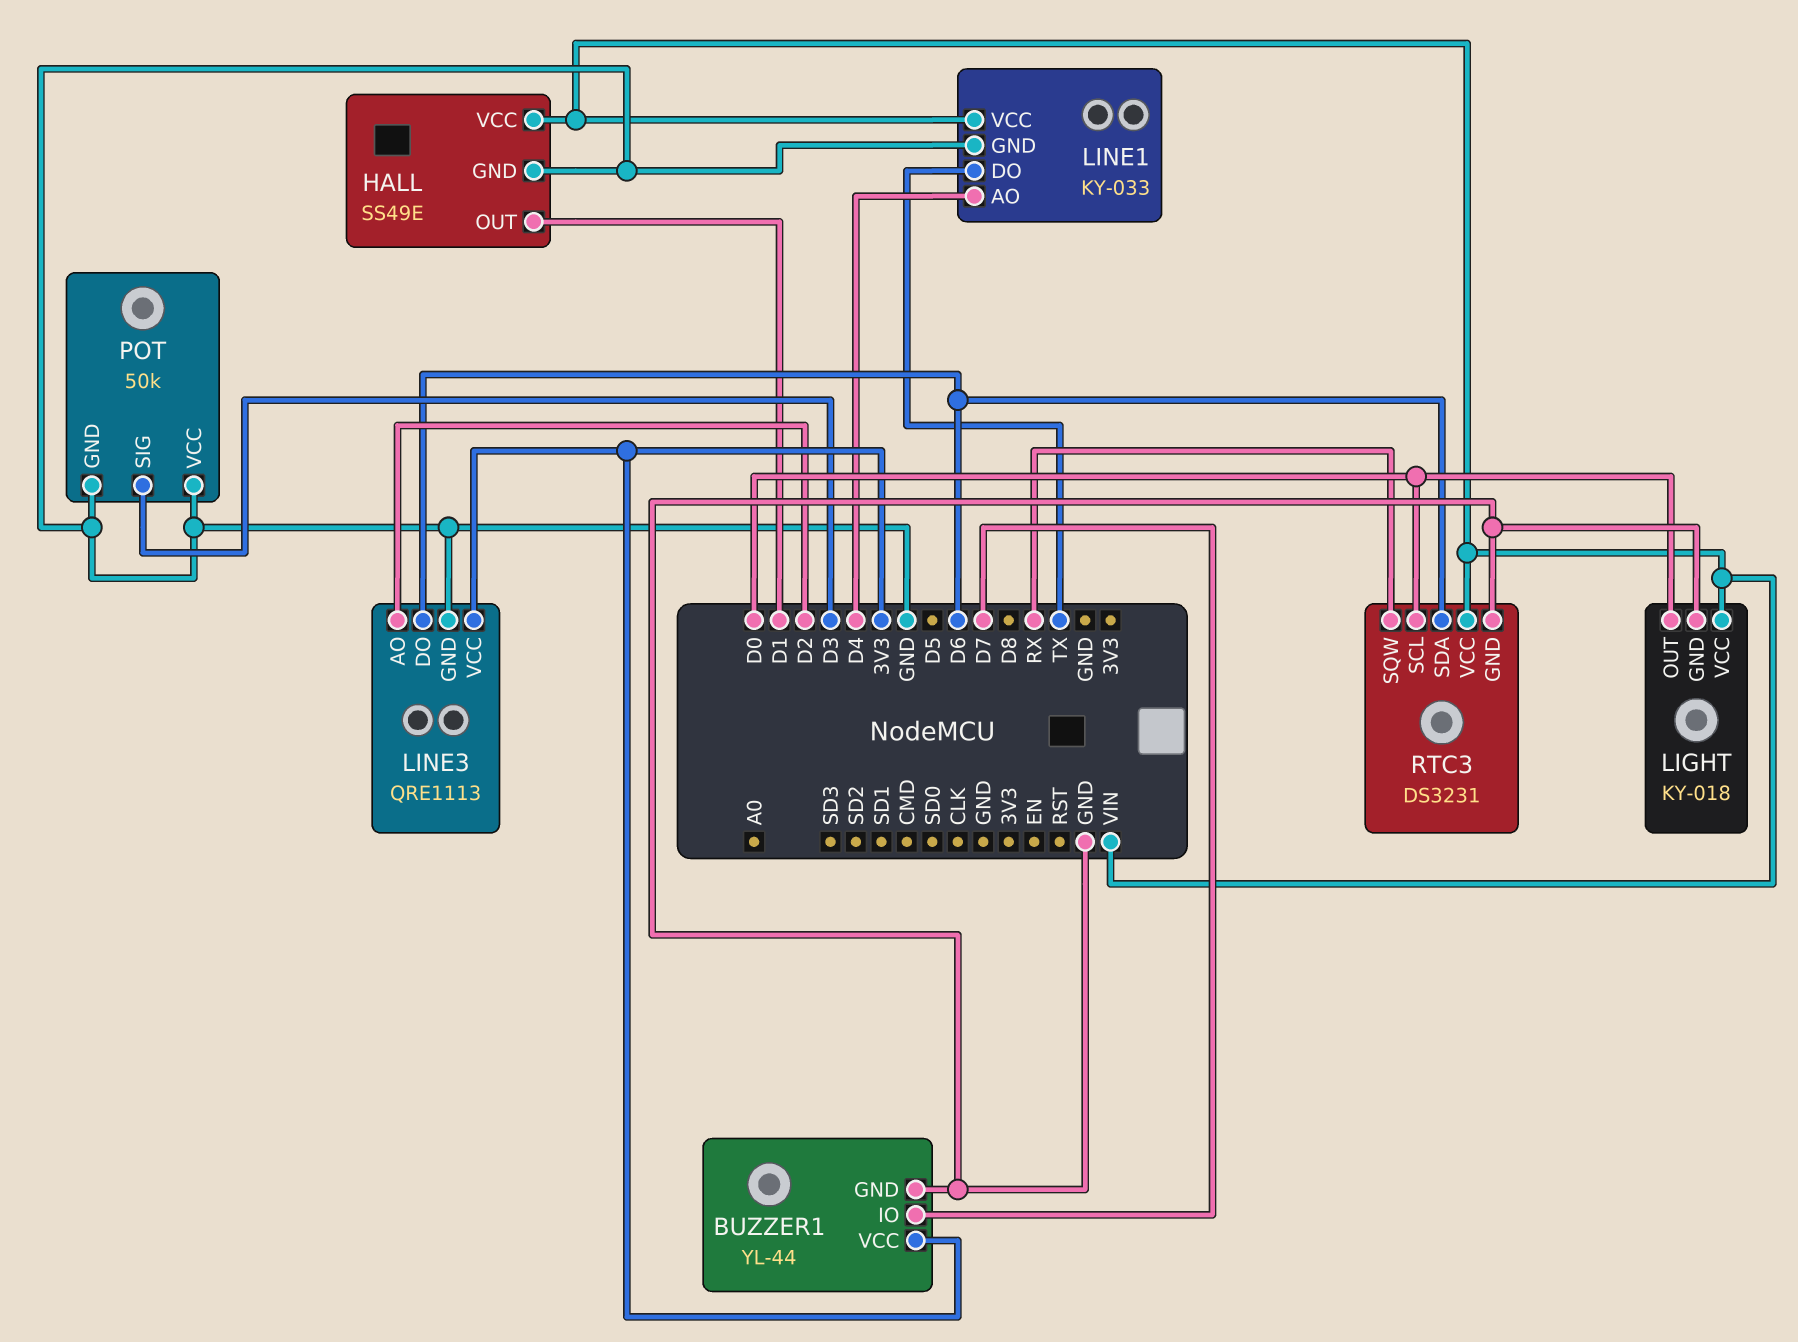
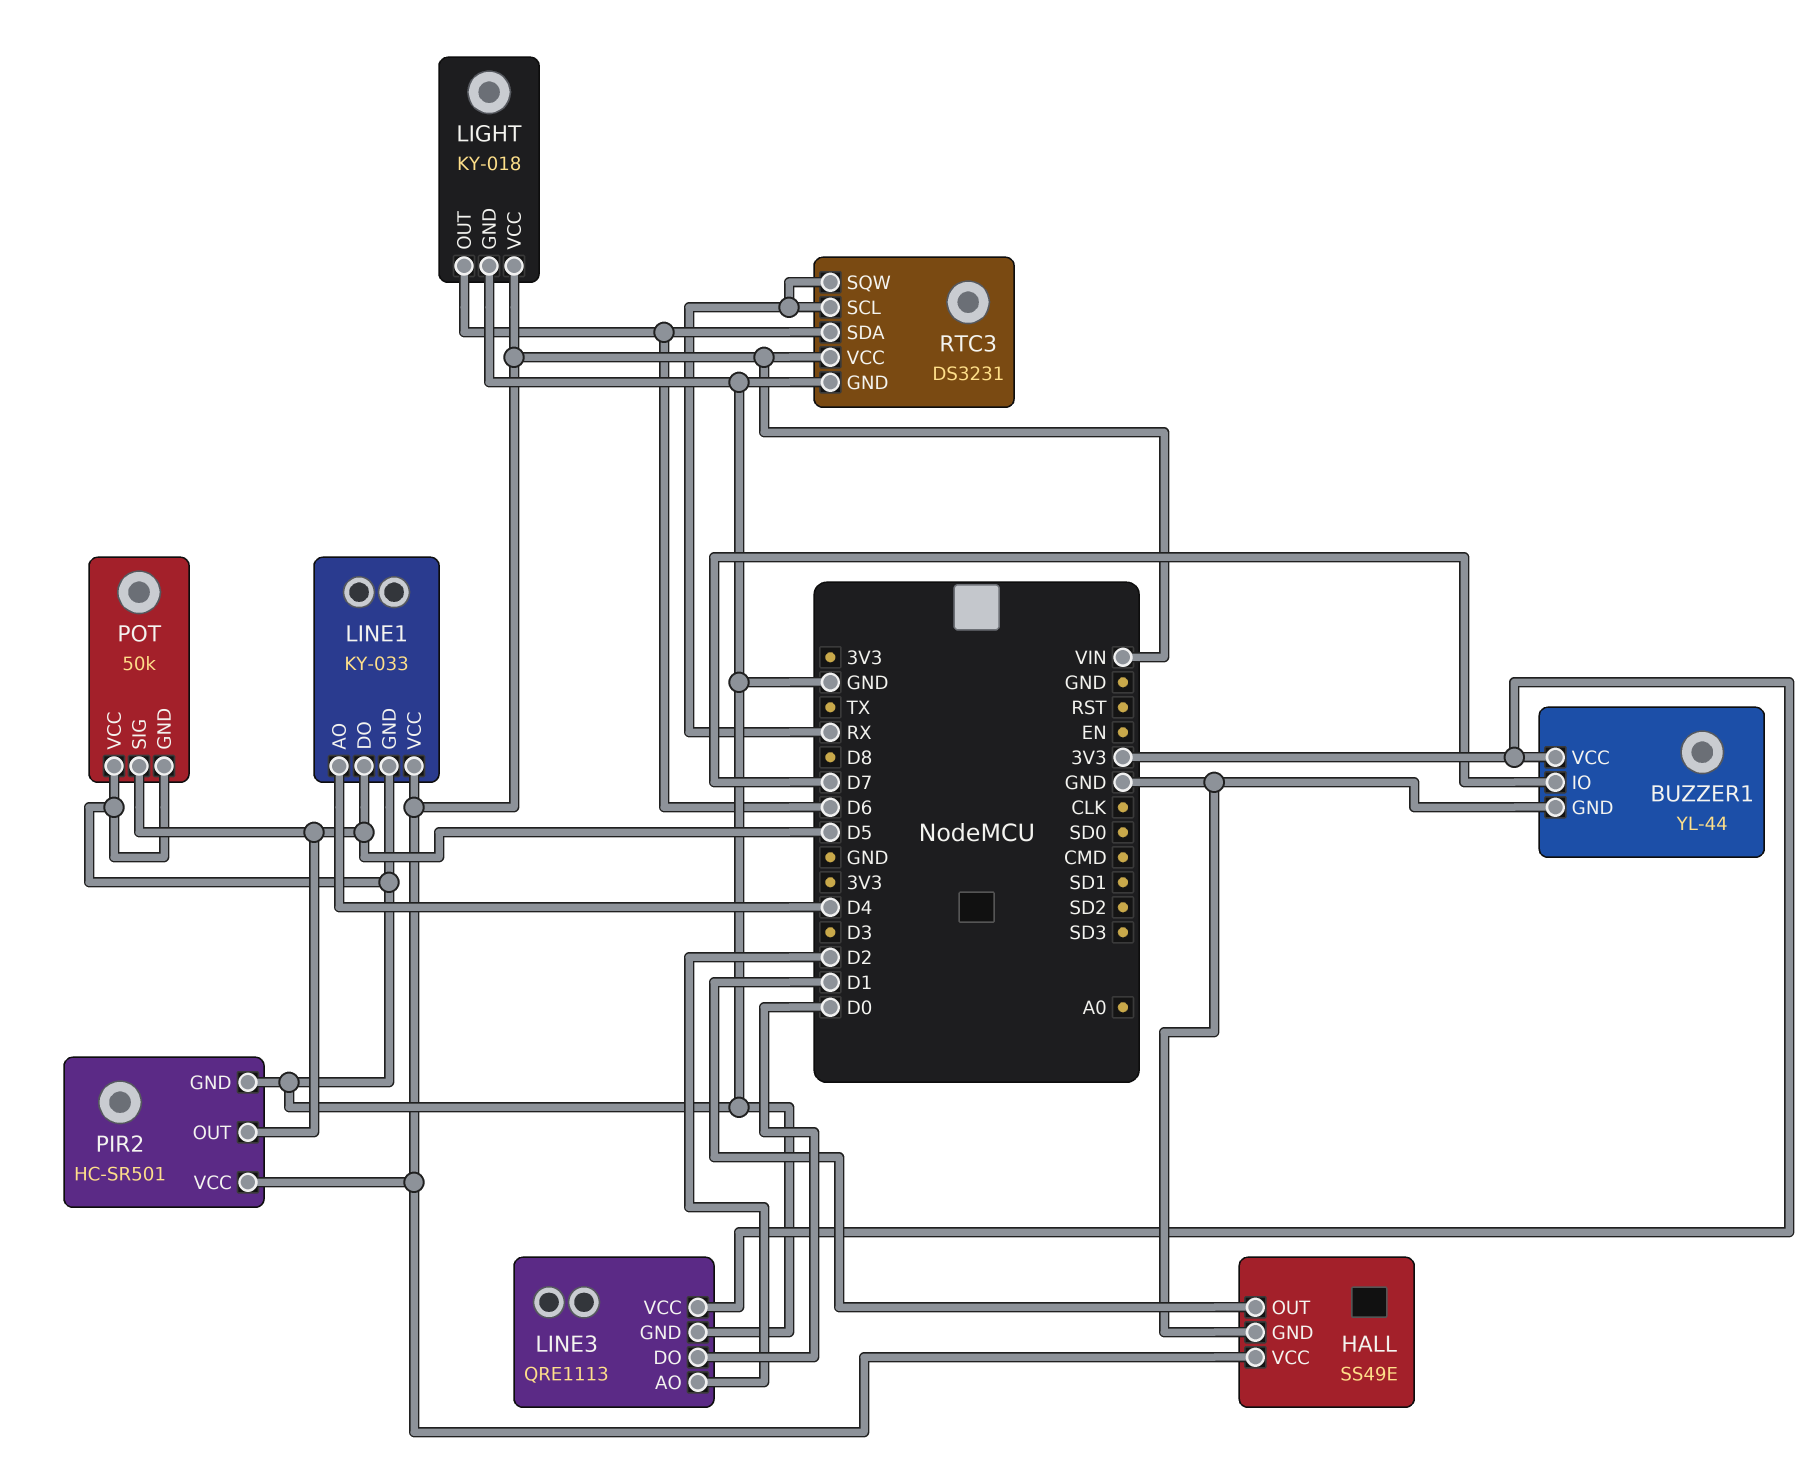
LIGHT pin OUT: D0 -> D6
LINE1 pin DO: TX -> D5
LINE3 pin DO: D6 -> D0
PIR2: none -> HC-SR501
PIR2 pin GND: none -> GND
PIR2 pin OUT: none -> D5
PIR2 pin VCC: none -> VIN
POT pin SIG: D3 -> D5
RTC3 pin SCL: D0 -> RX

